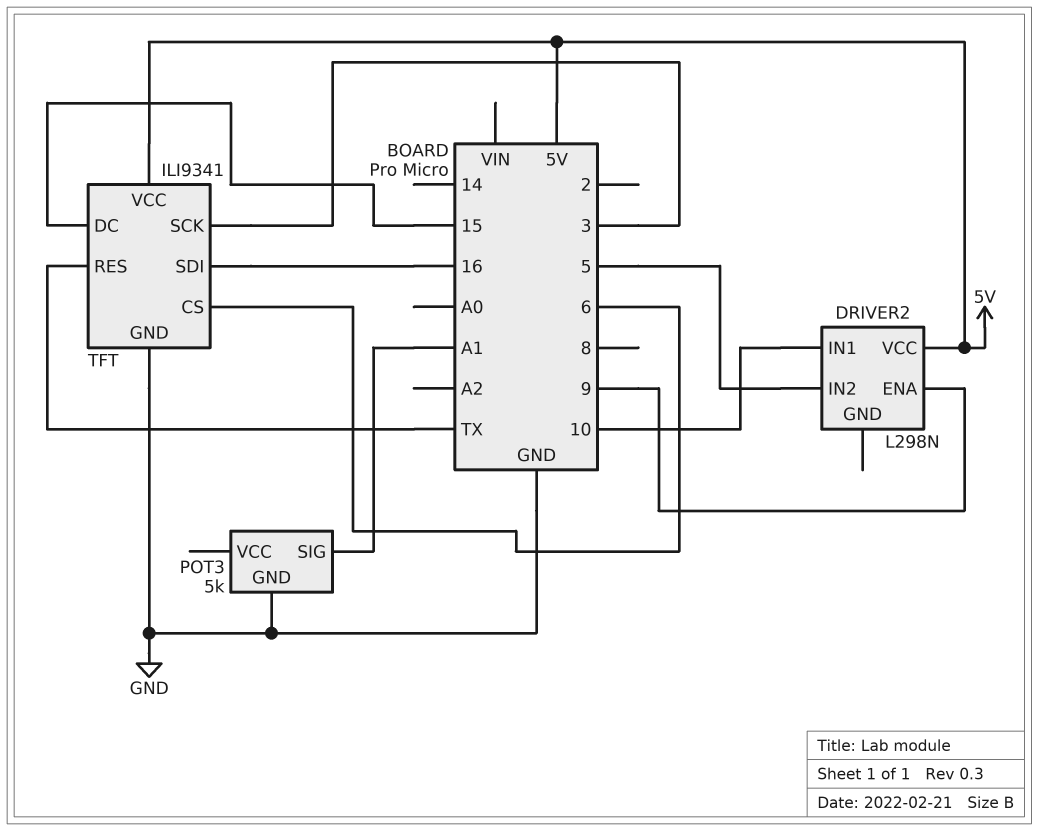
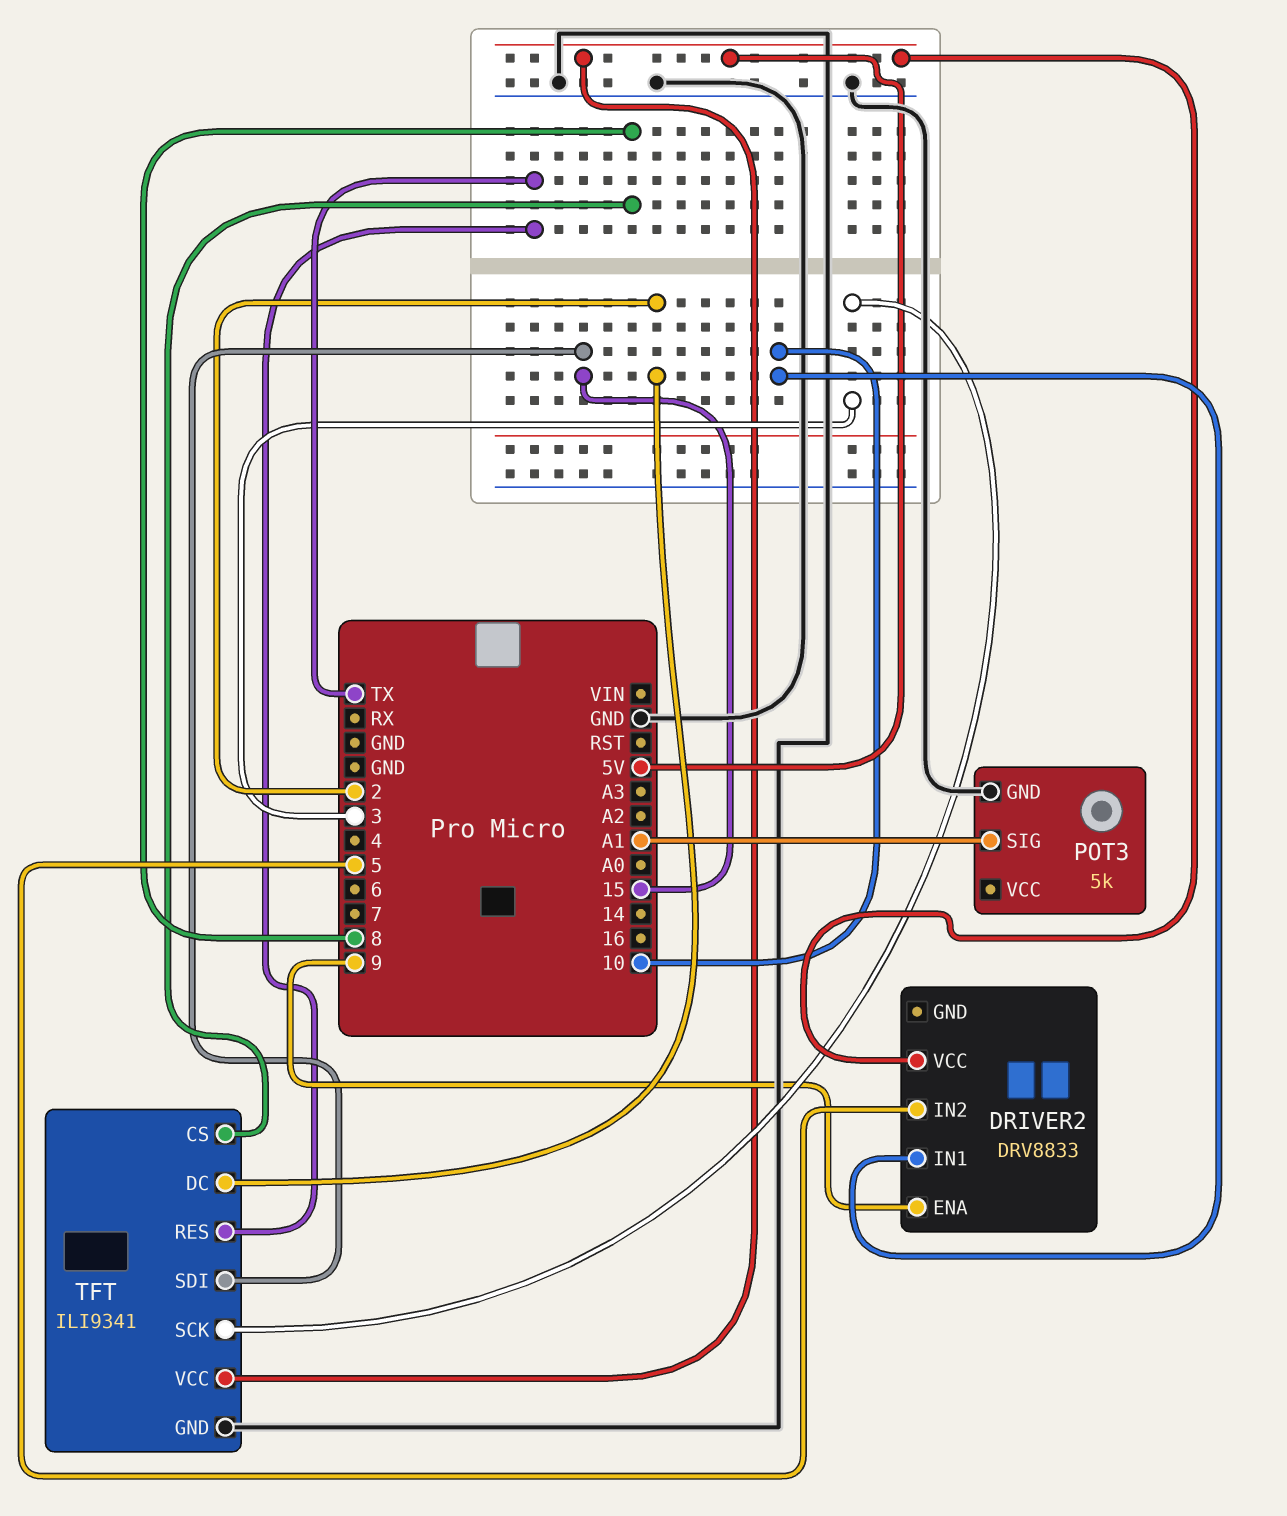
DRIVER2: L298N -> DRV8833
TFT pin CS: 6 -> 8
TFT pin DC: 15 -> 2
TFT pin SDI: 16 -> 15

